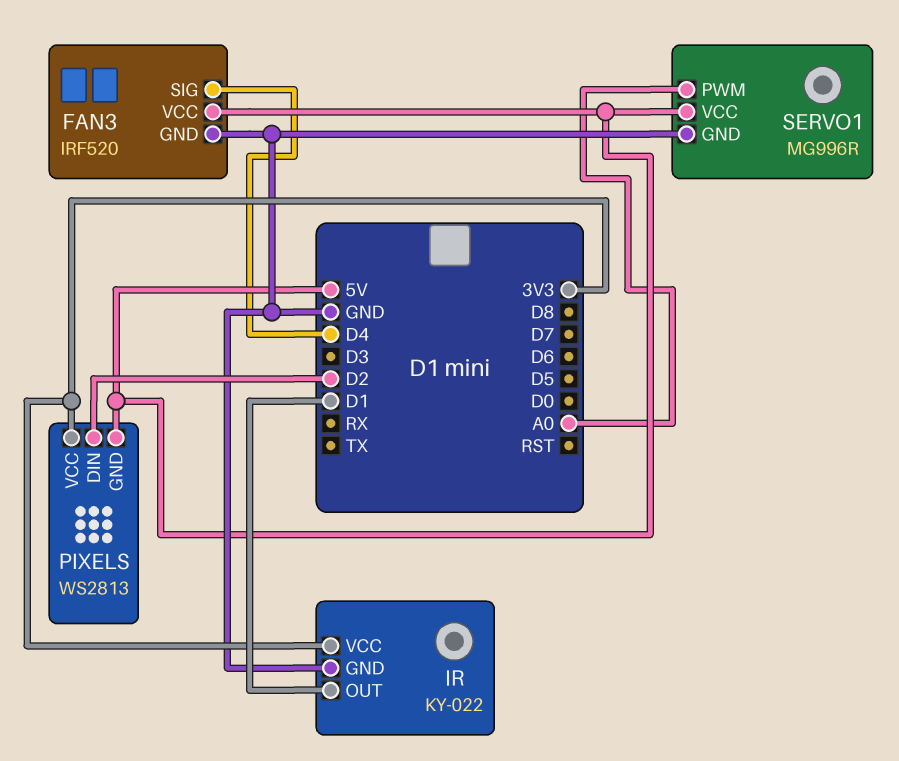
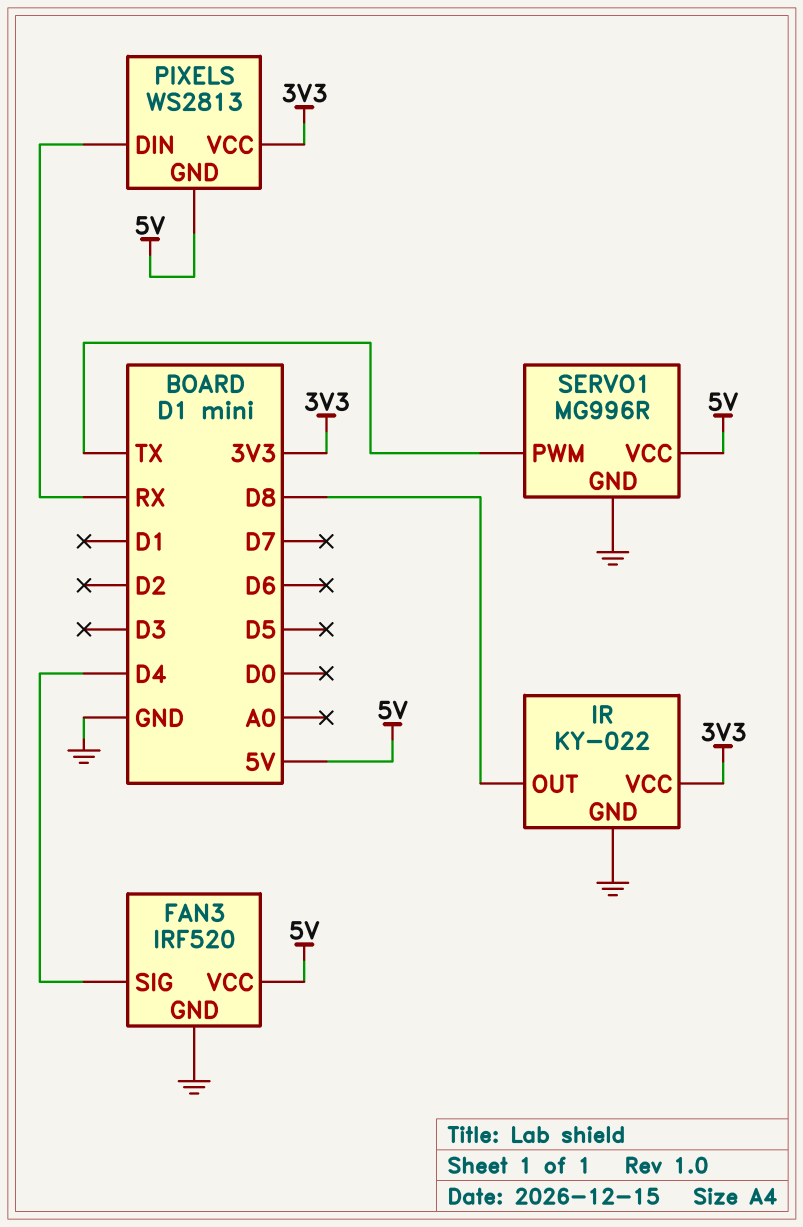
IR pin OUT: D1 -> D8
PIXELS pin DIN: D2 -> RX
SERVO1 pin PWM: A0 -> TX

